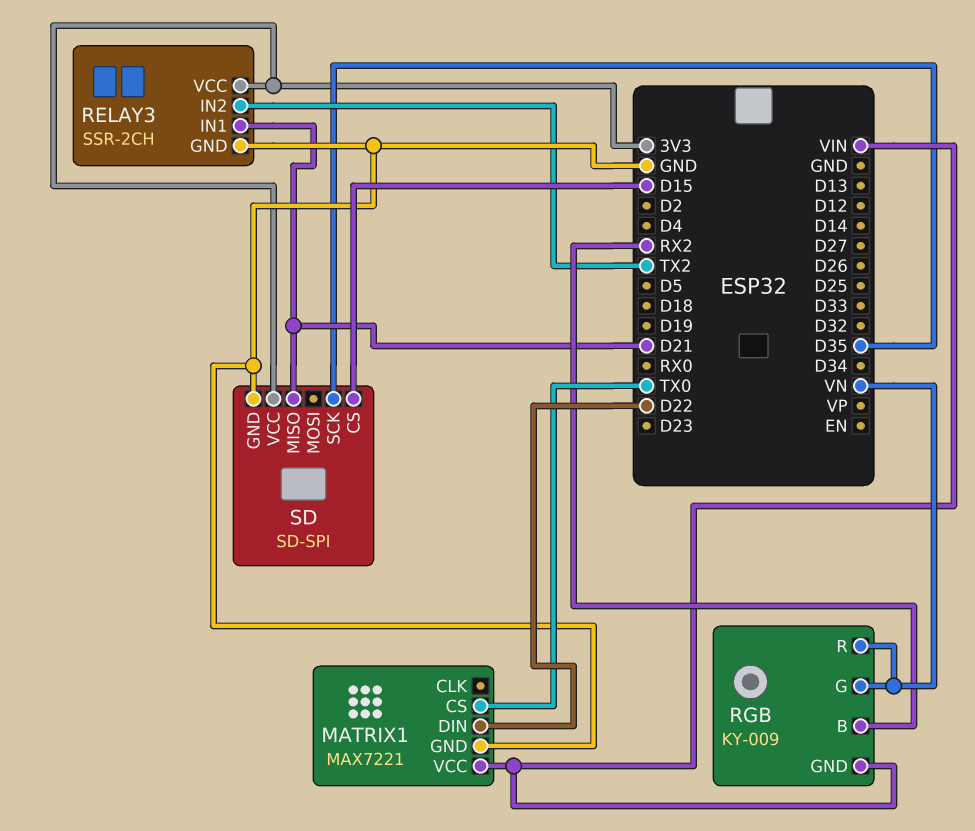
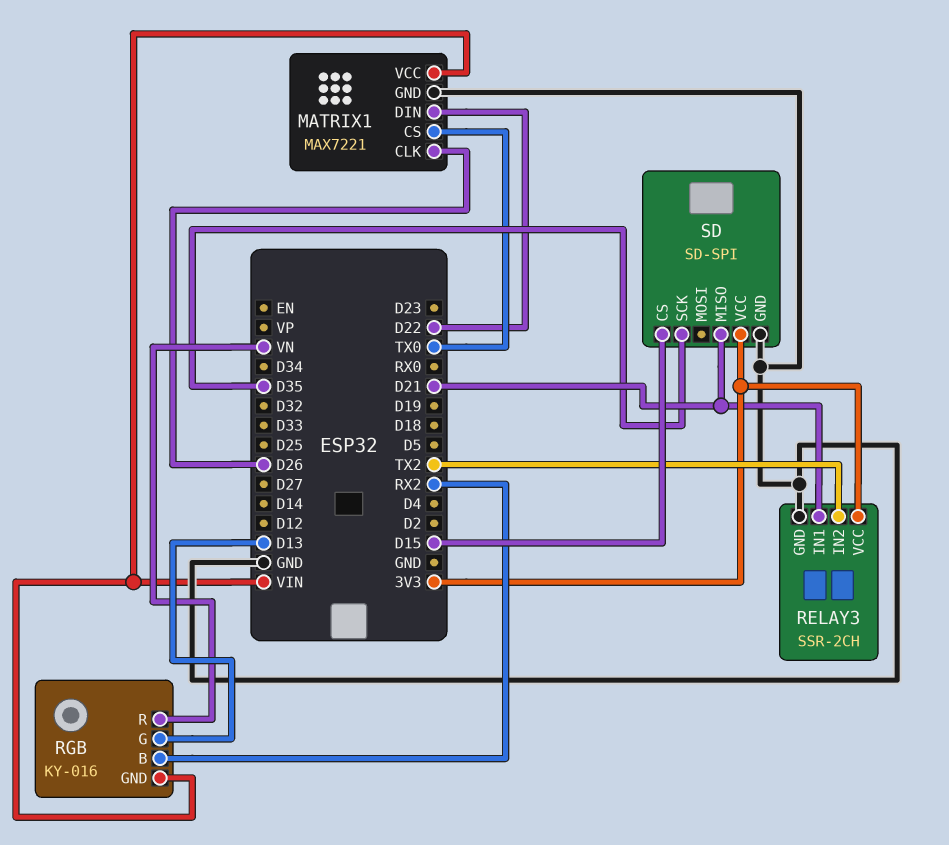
MATRIX1 pin CLK: none -> D26
RGB: KY-009 -> KY-016
RGB pin G: VN -> D13

